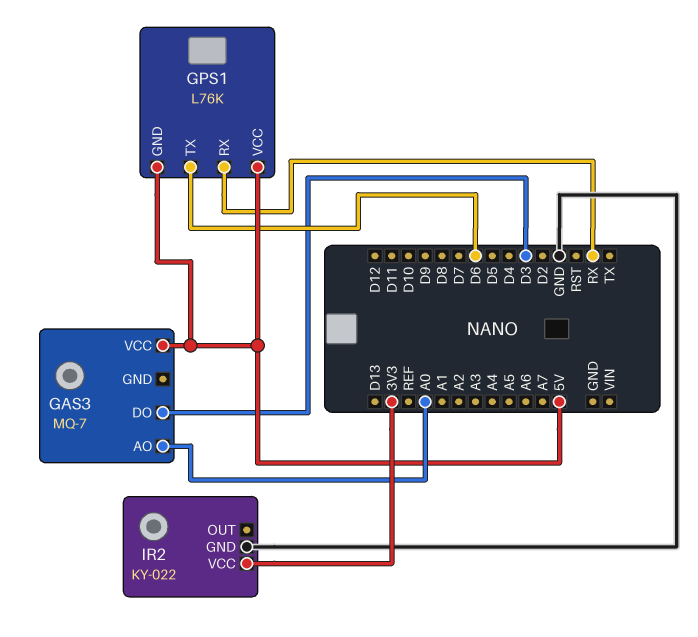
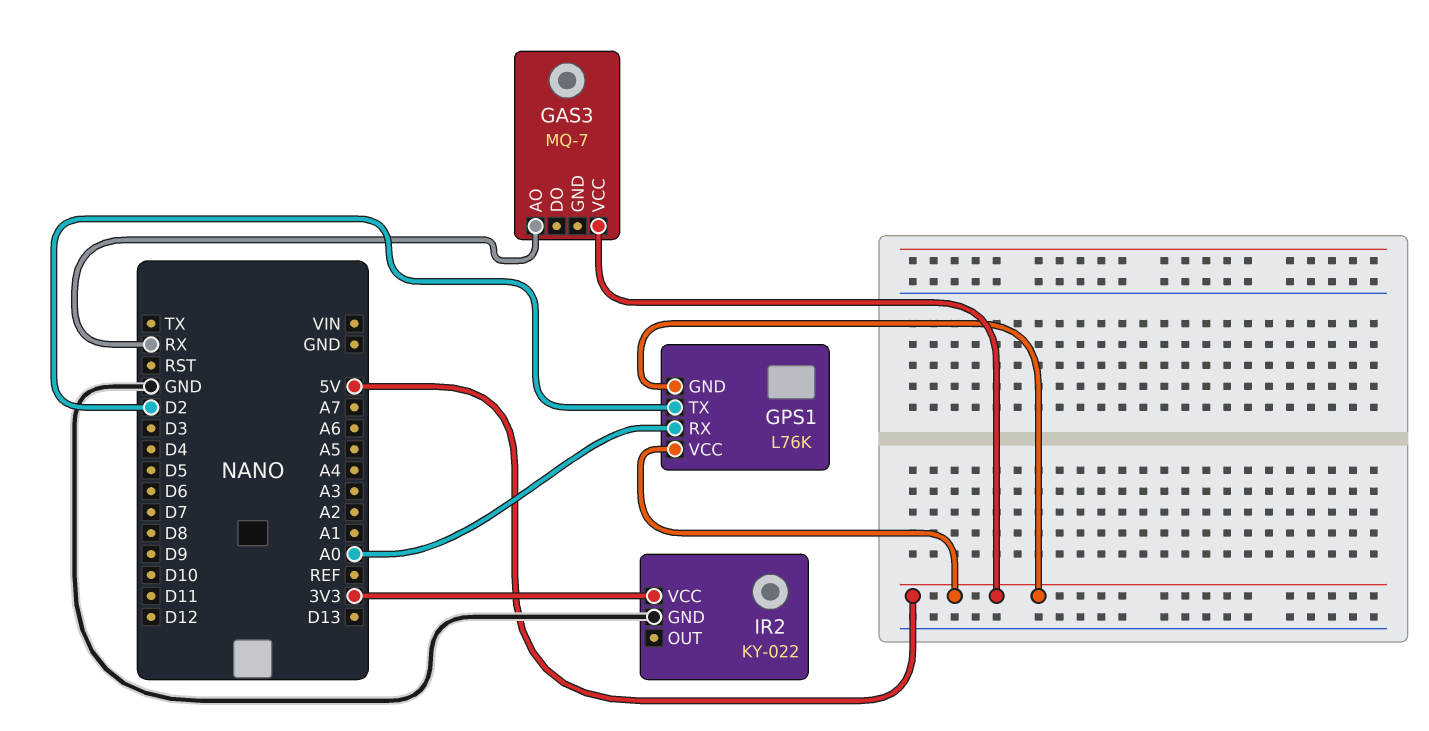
GAS3 pin AO: A0 -> RX
GAS3 pin DO: D3 -> none
GPS1 pin RX: RX -> A0
GPS1 pin TX: D6 -> D2

